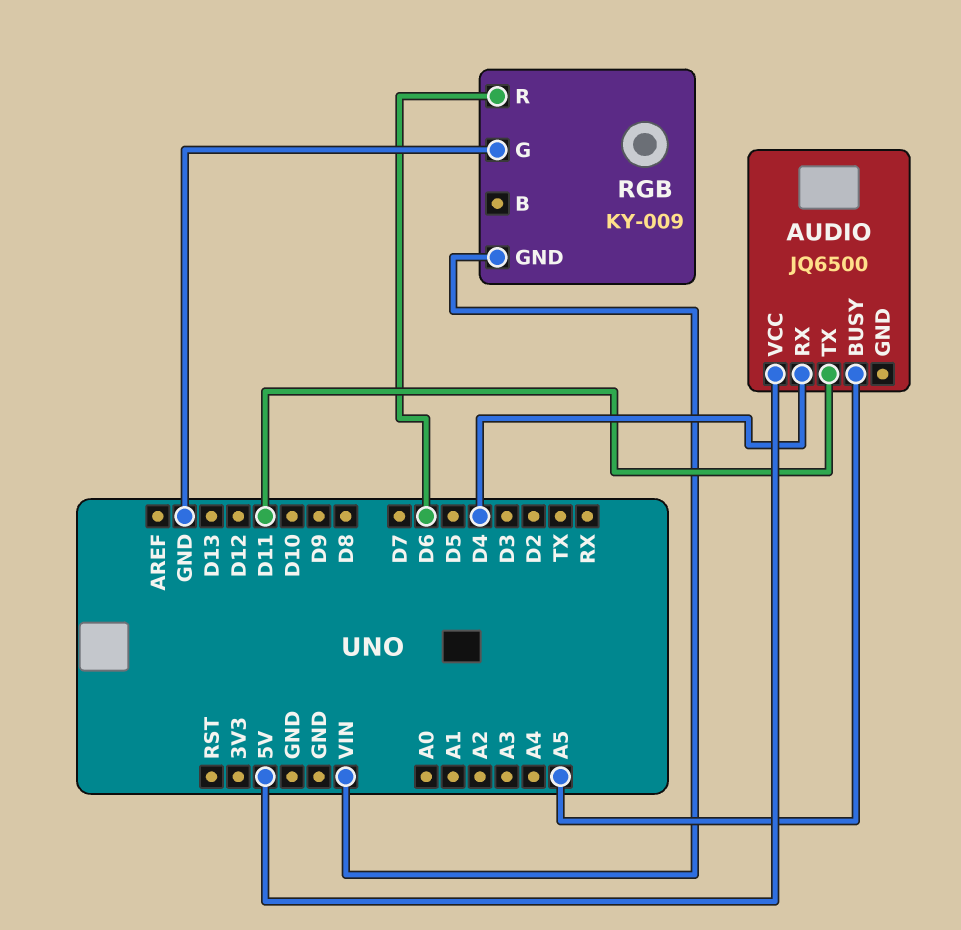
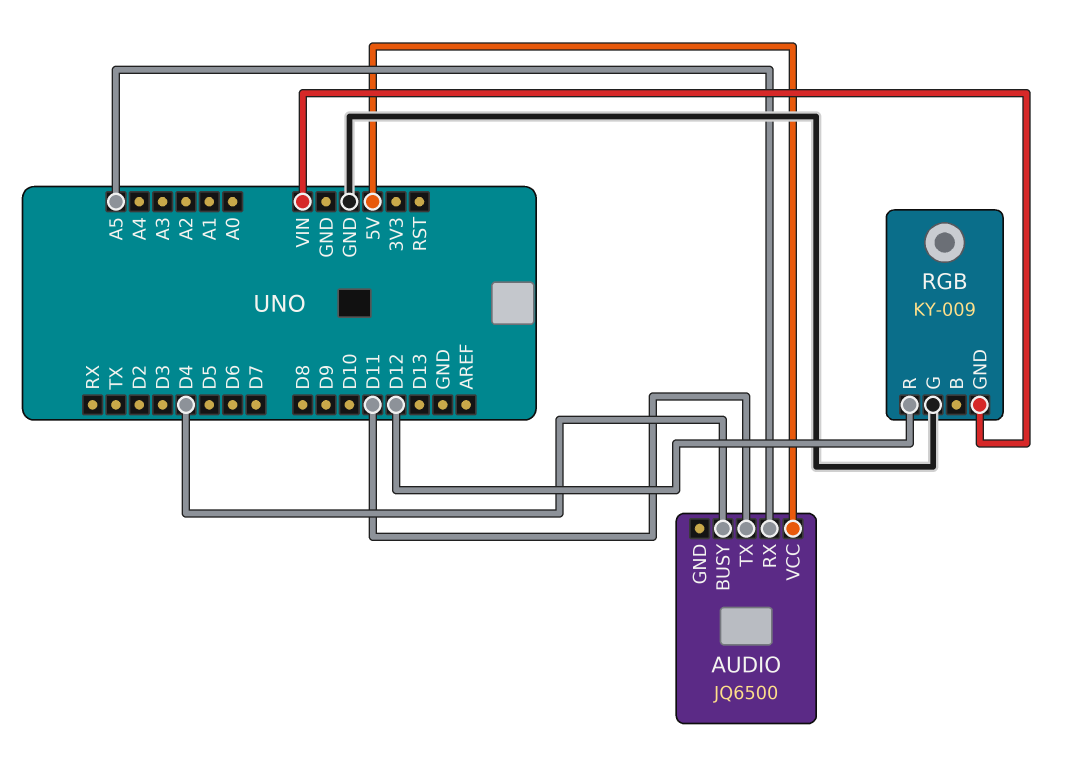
AUDIO pin BUSY: A5 -> D4
AUDIO pin RX: D4 -> A5
RGB pin R: D6 -> D12

